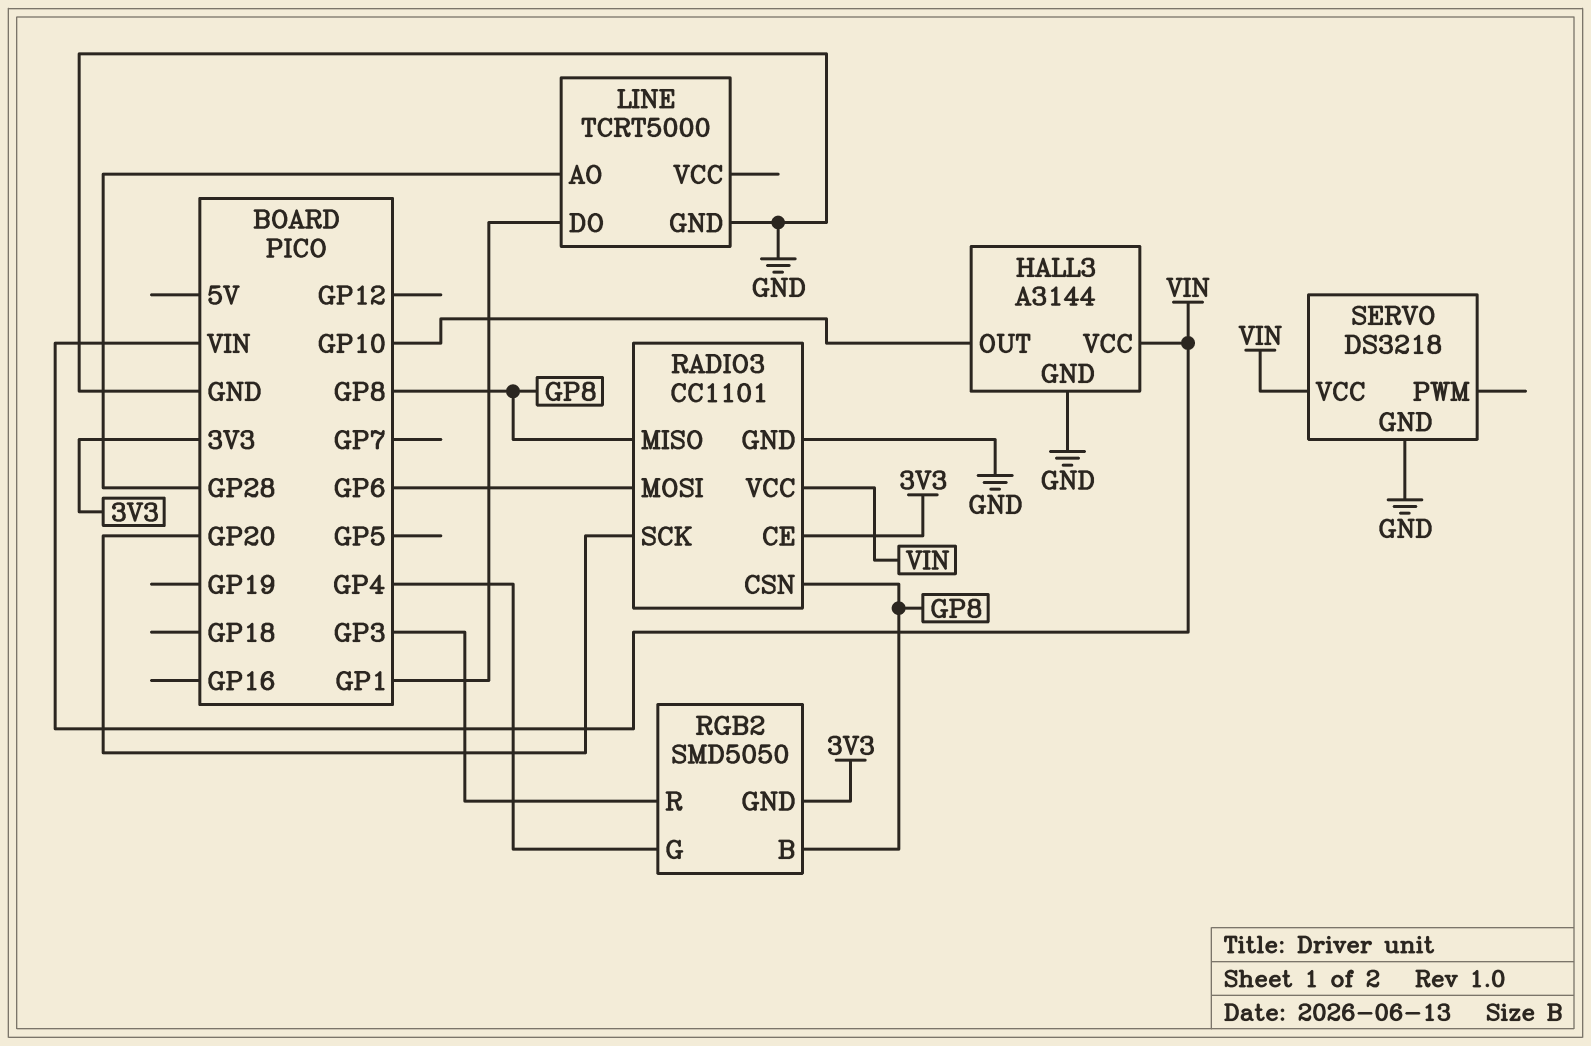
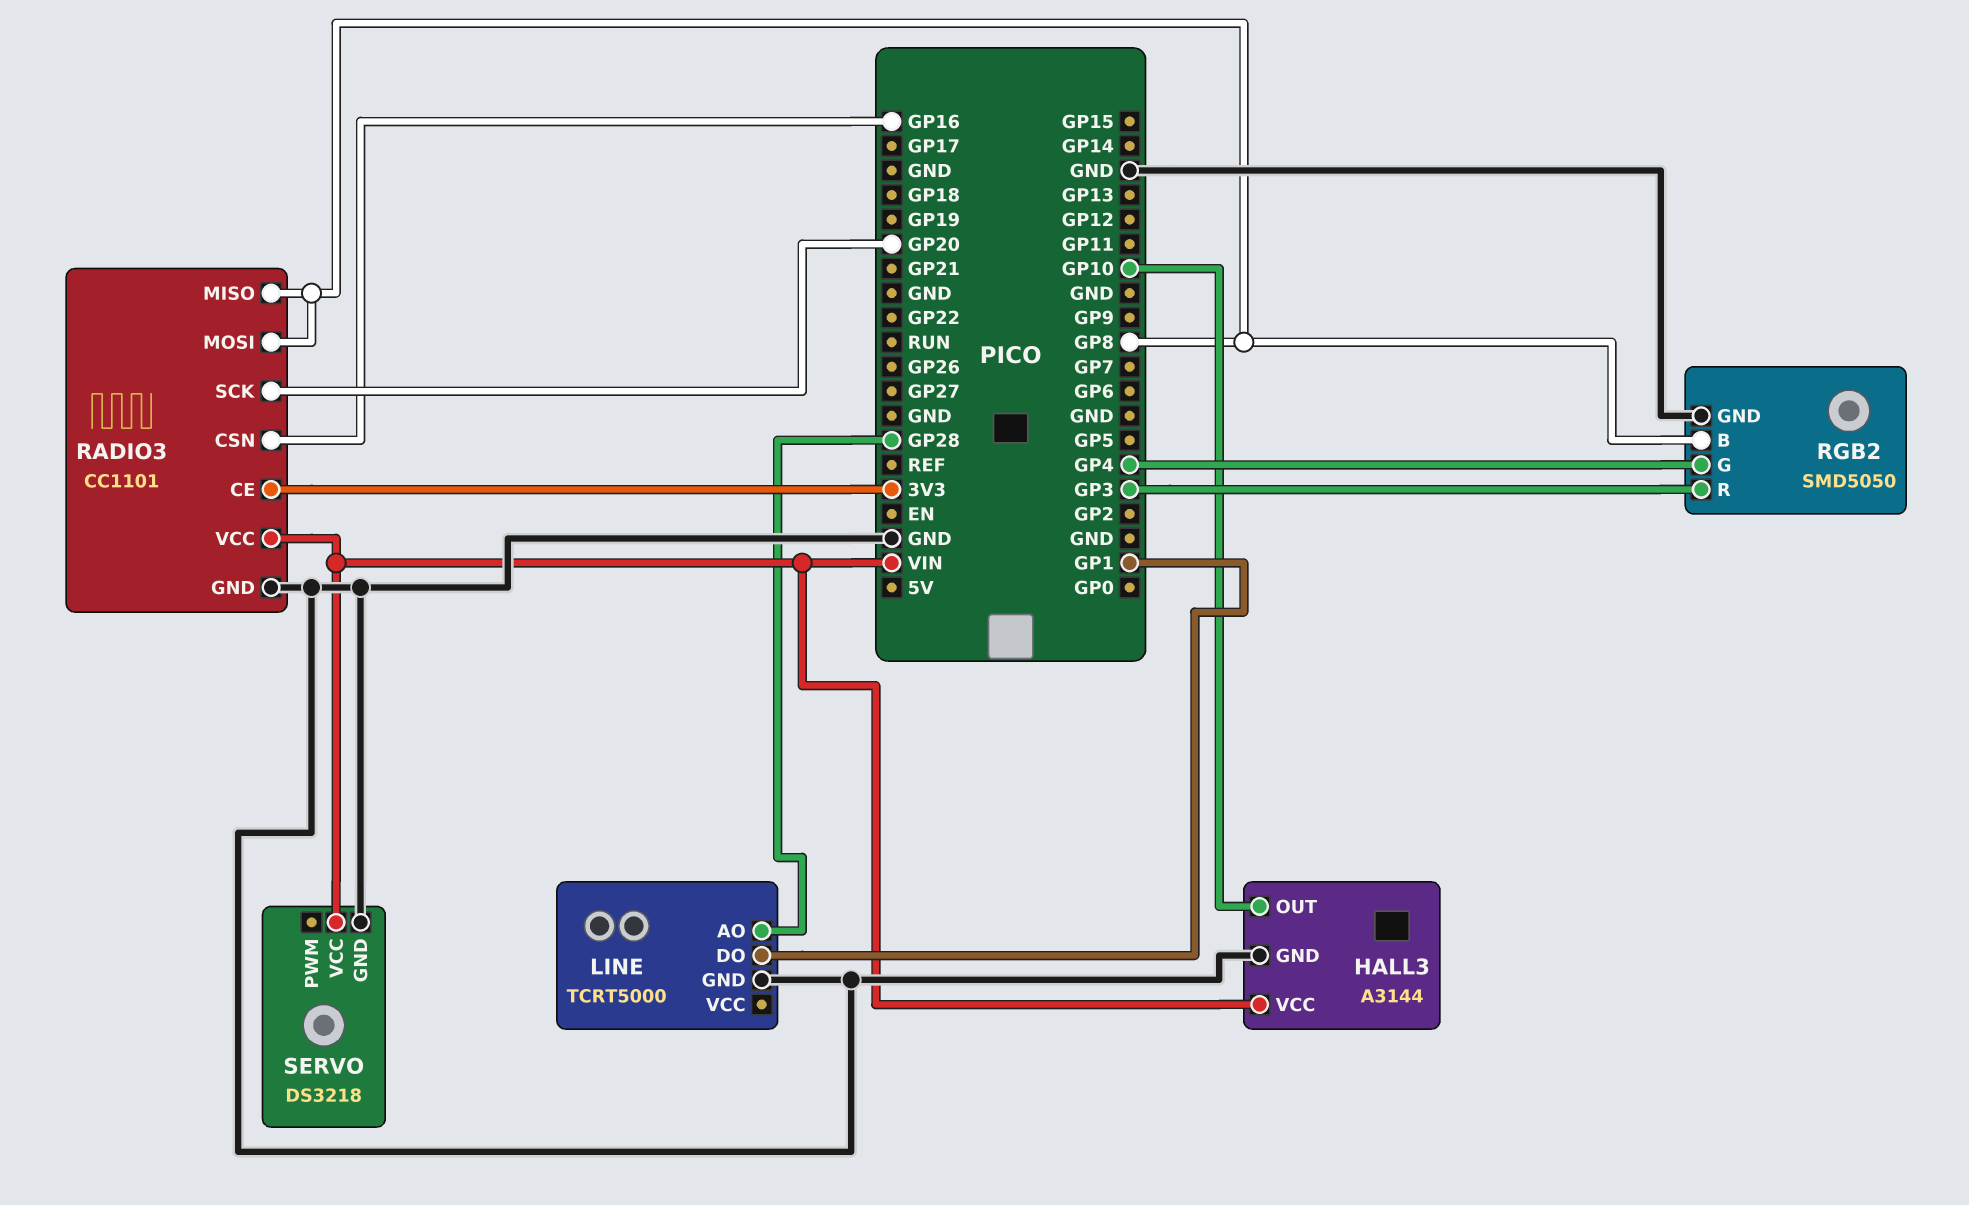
RADIO3 pin CSN: GP8 -> GP16
RADIO3 pin MOSI: GP6 -> GP8
RGB2 pin GND: 3V3 -> GND

